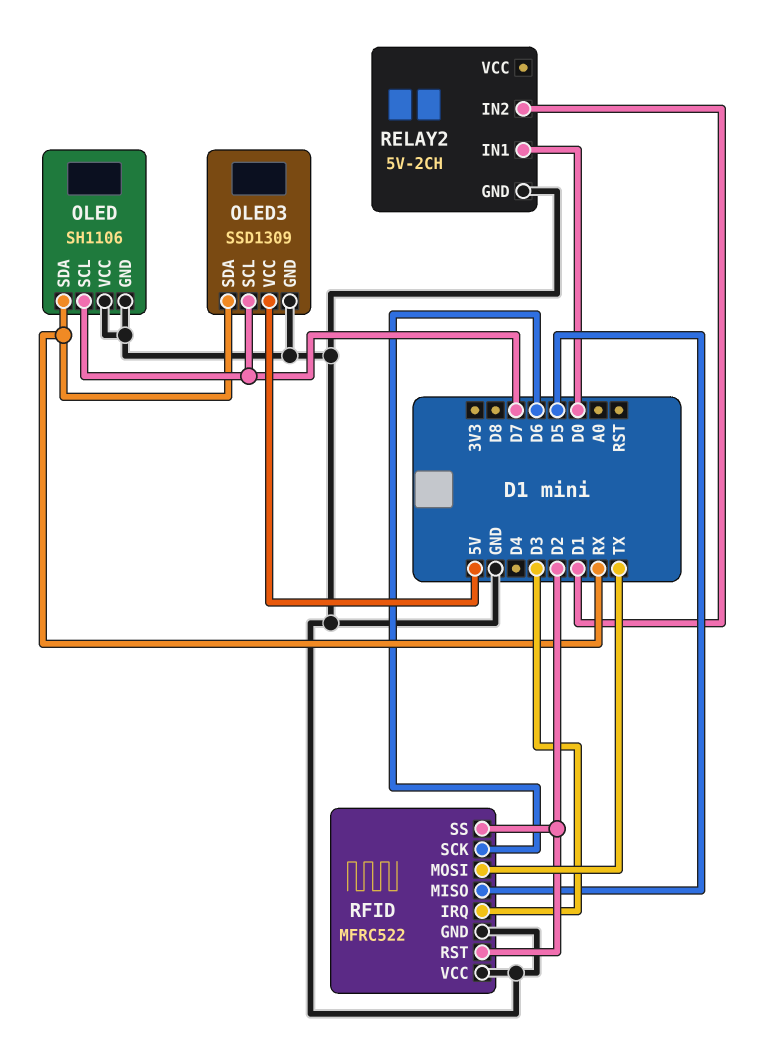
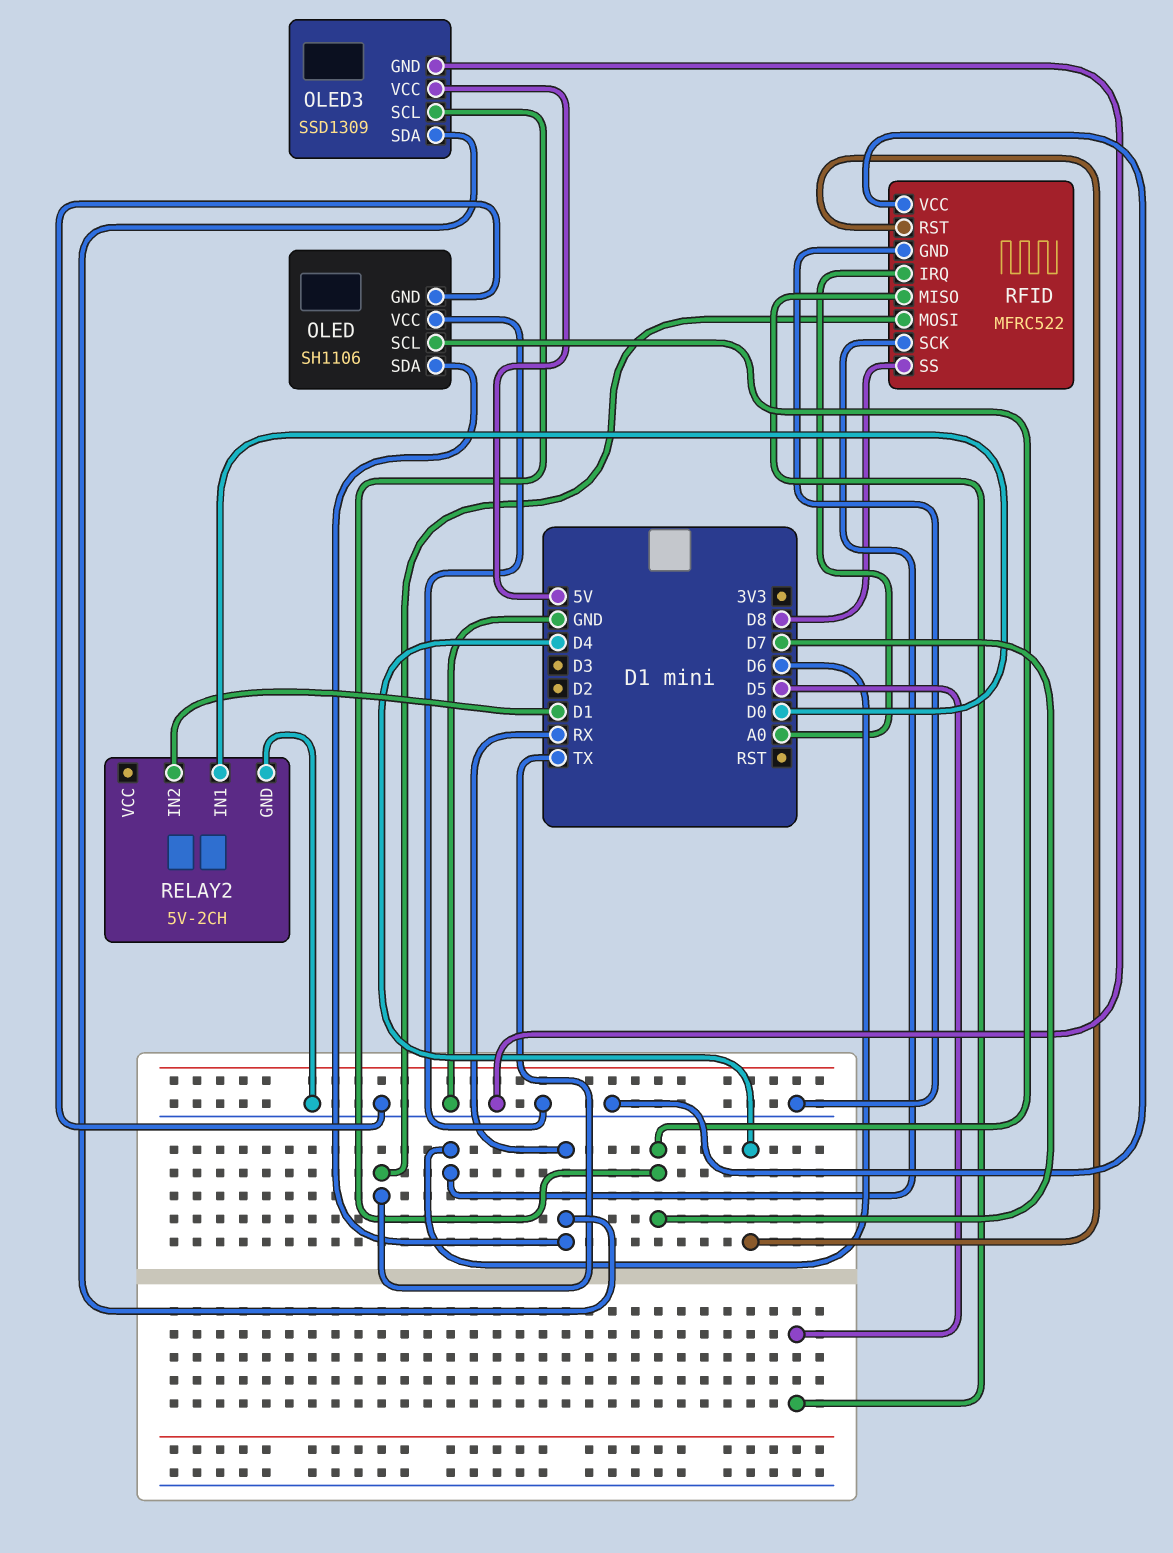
RFID pin IRQ: D3 -> A0
RFID pin RST: D2 -> D4
RFID pin SS: D2 -> D8

